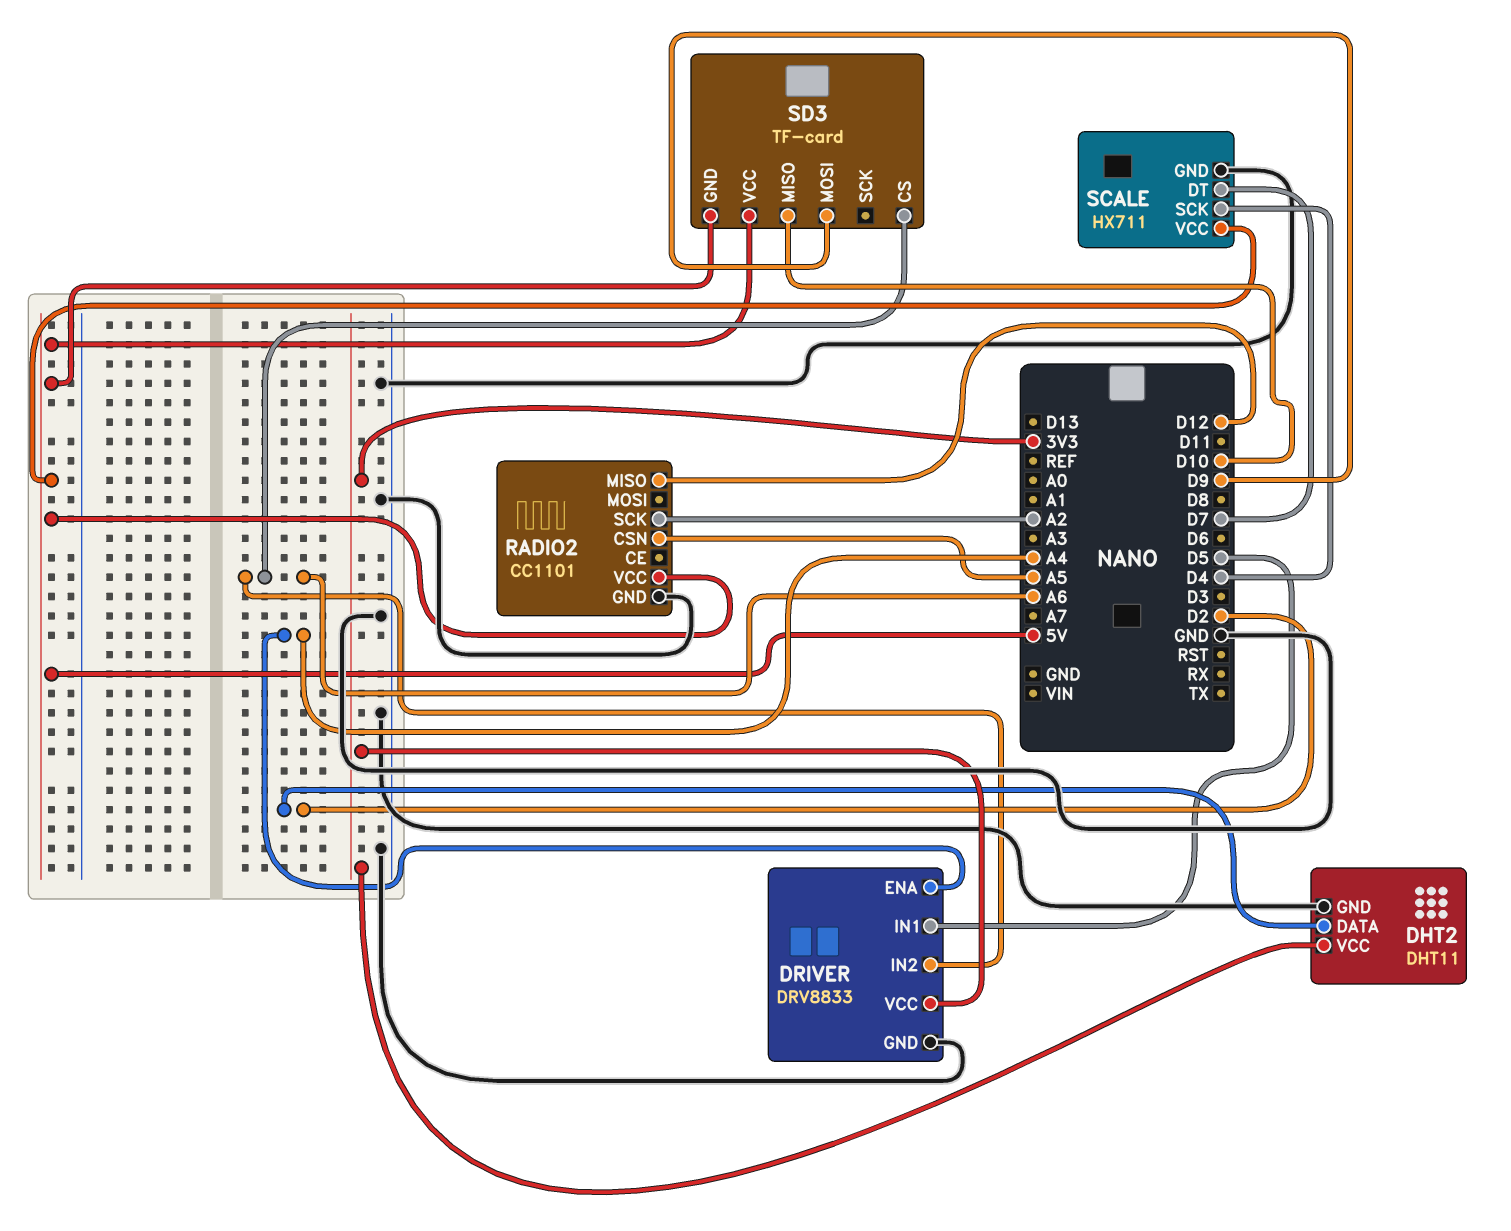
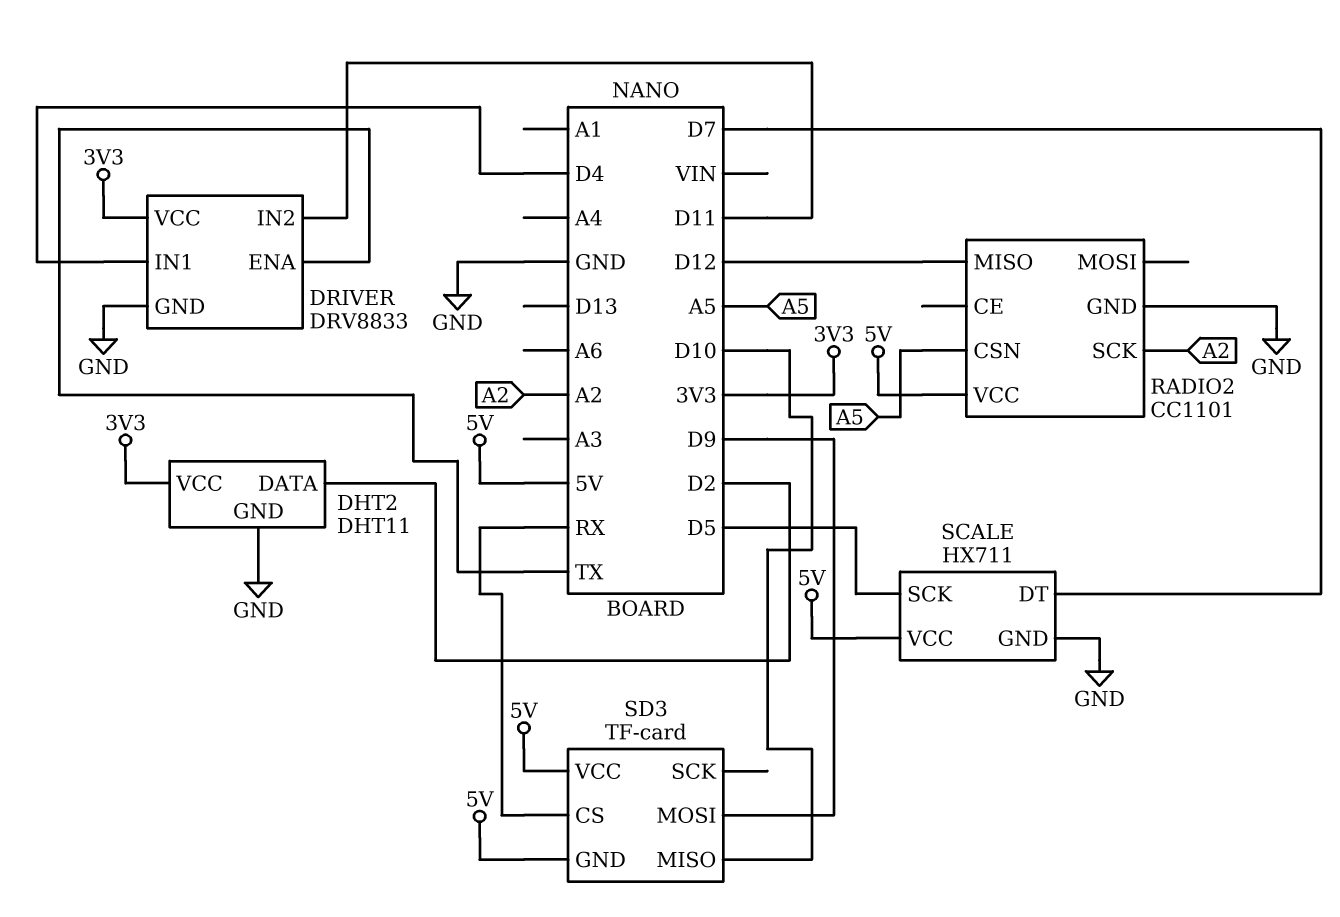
DRIVER pin ENA: A4 -> TX
DRIVER pin IN1: D5 -> D4
DRIVER pin IN2: A6 -> D11
SCALE pin SCK: D4 -> D5
SD3 pin CS: A6 -> RX

